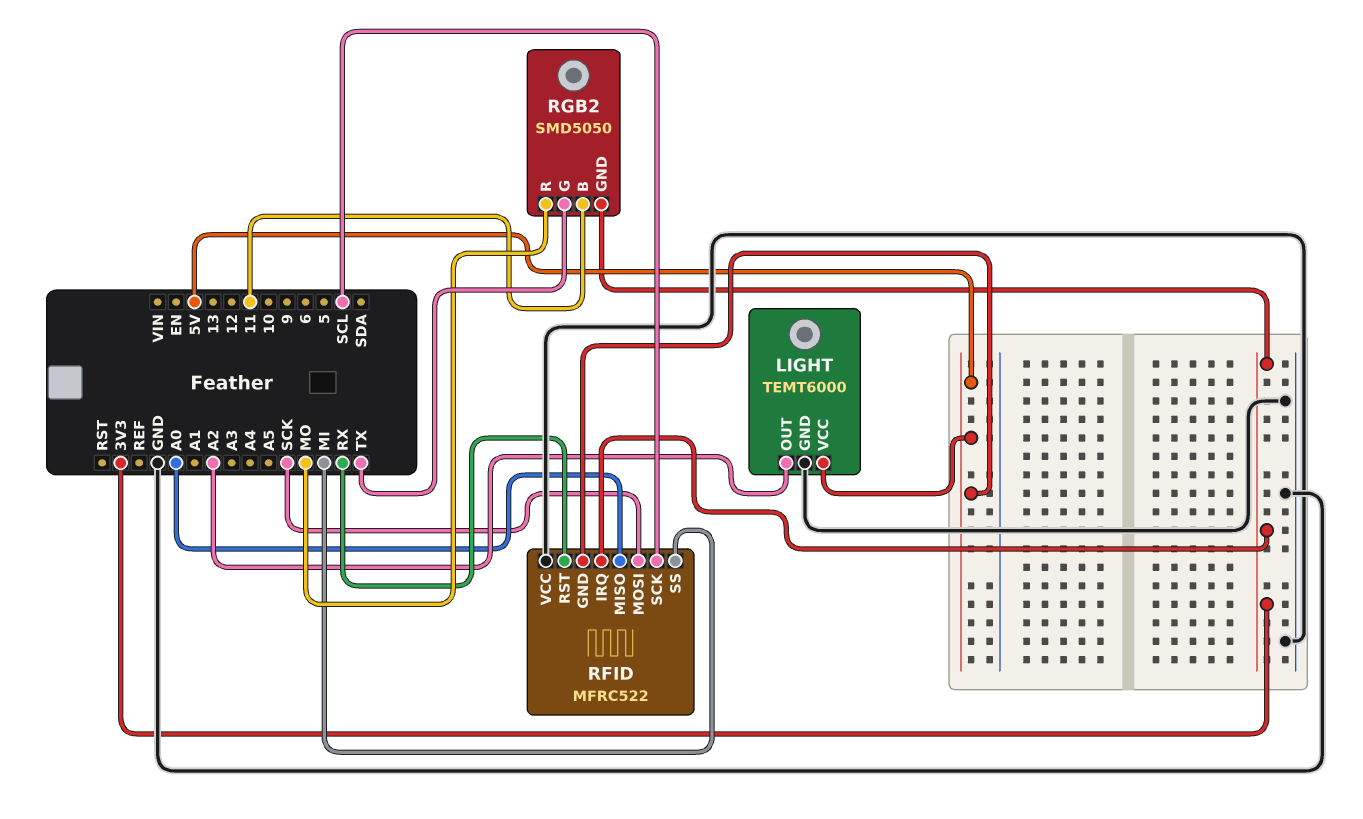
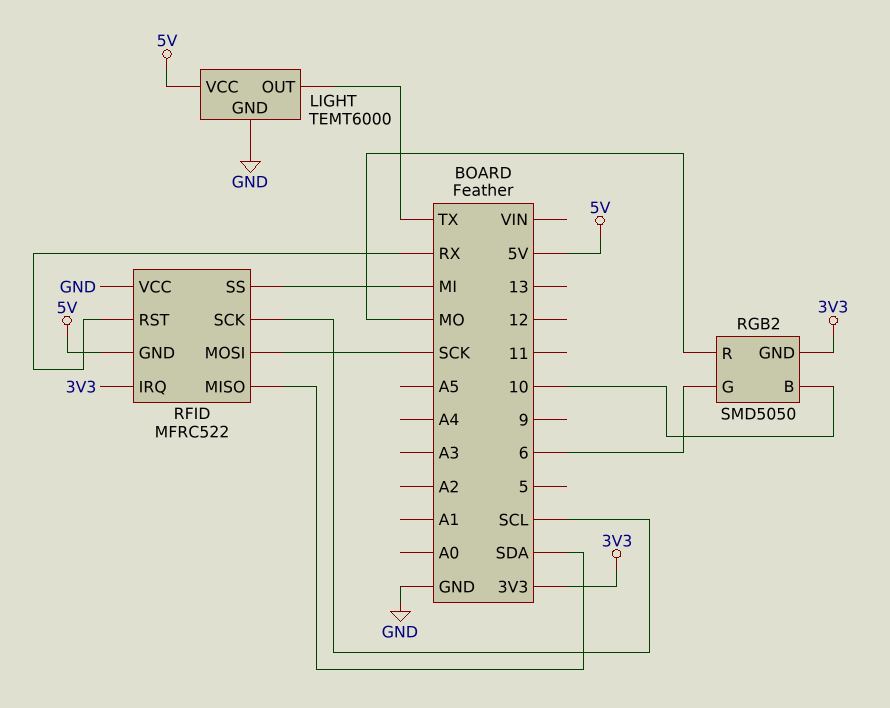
LIGHT pin OUT: A2 -> TX
RFID pin MISO: A0 -> SDA
RGB2 pin B: 11 -> 10
RGB2 pin G: TX -> 6

